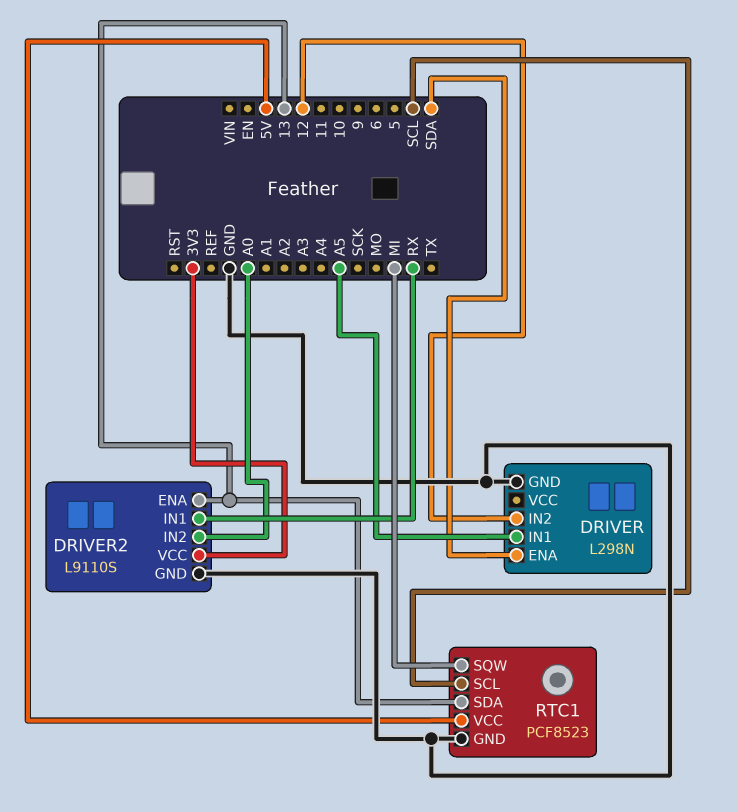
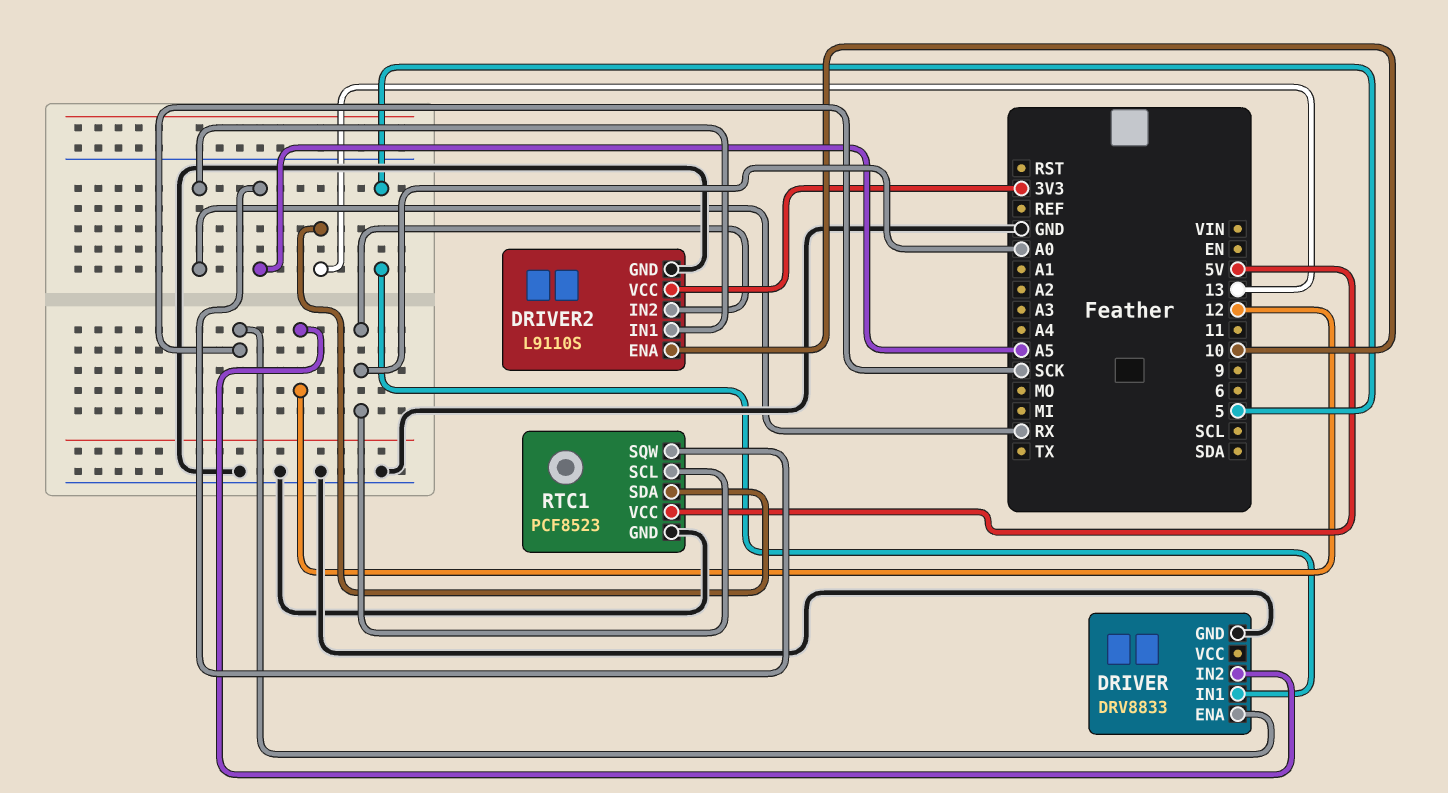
DRIVER: L298N -> DRV8833
DRIVER pin ENA: SDA -> SCK
DRIVER pin IN1: A5 -> 5
DRIVER2 pin ENA: 13 -> 10
RTC1 pin SCL: SCL -> A0
RTC1 pin SQW: MI -> A5

